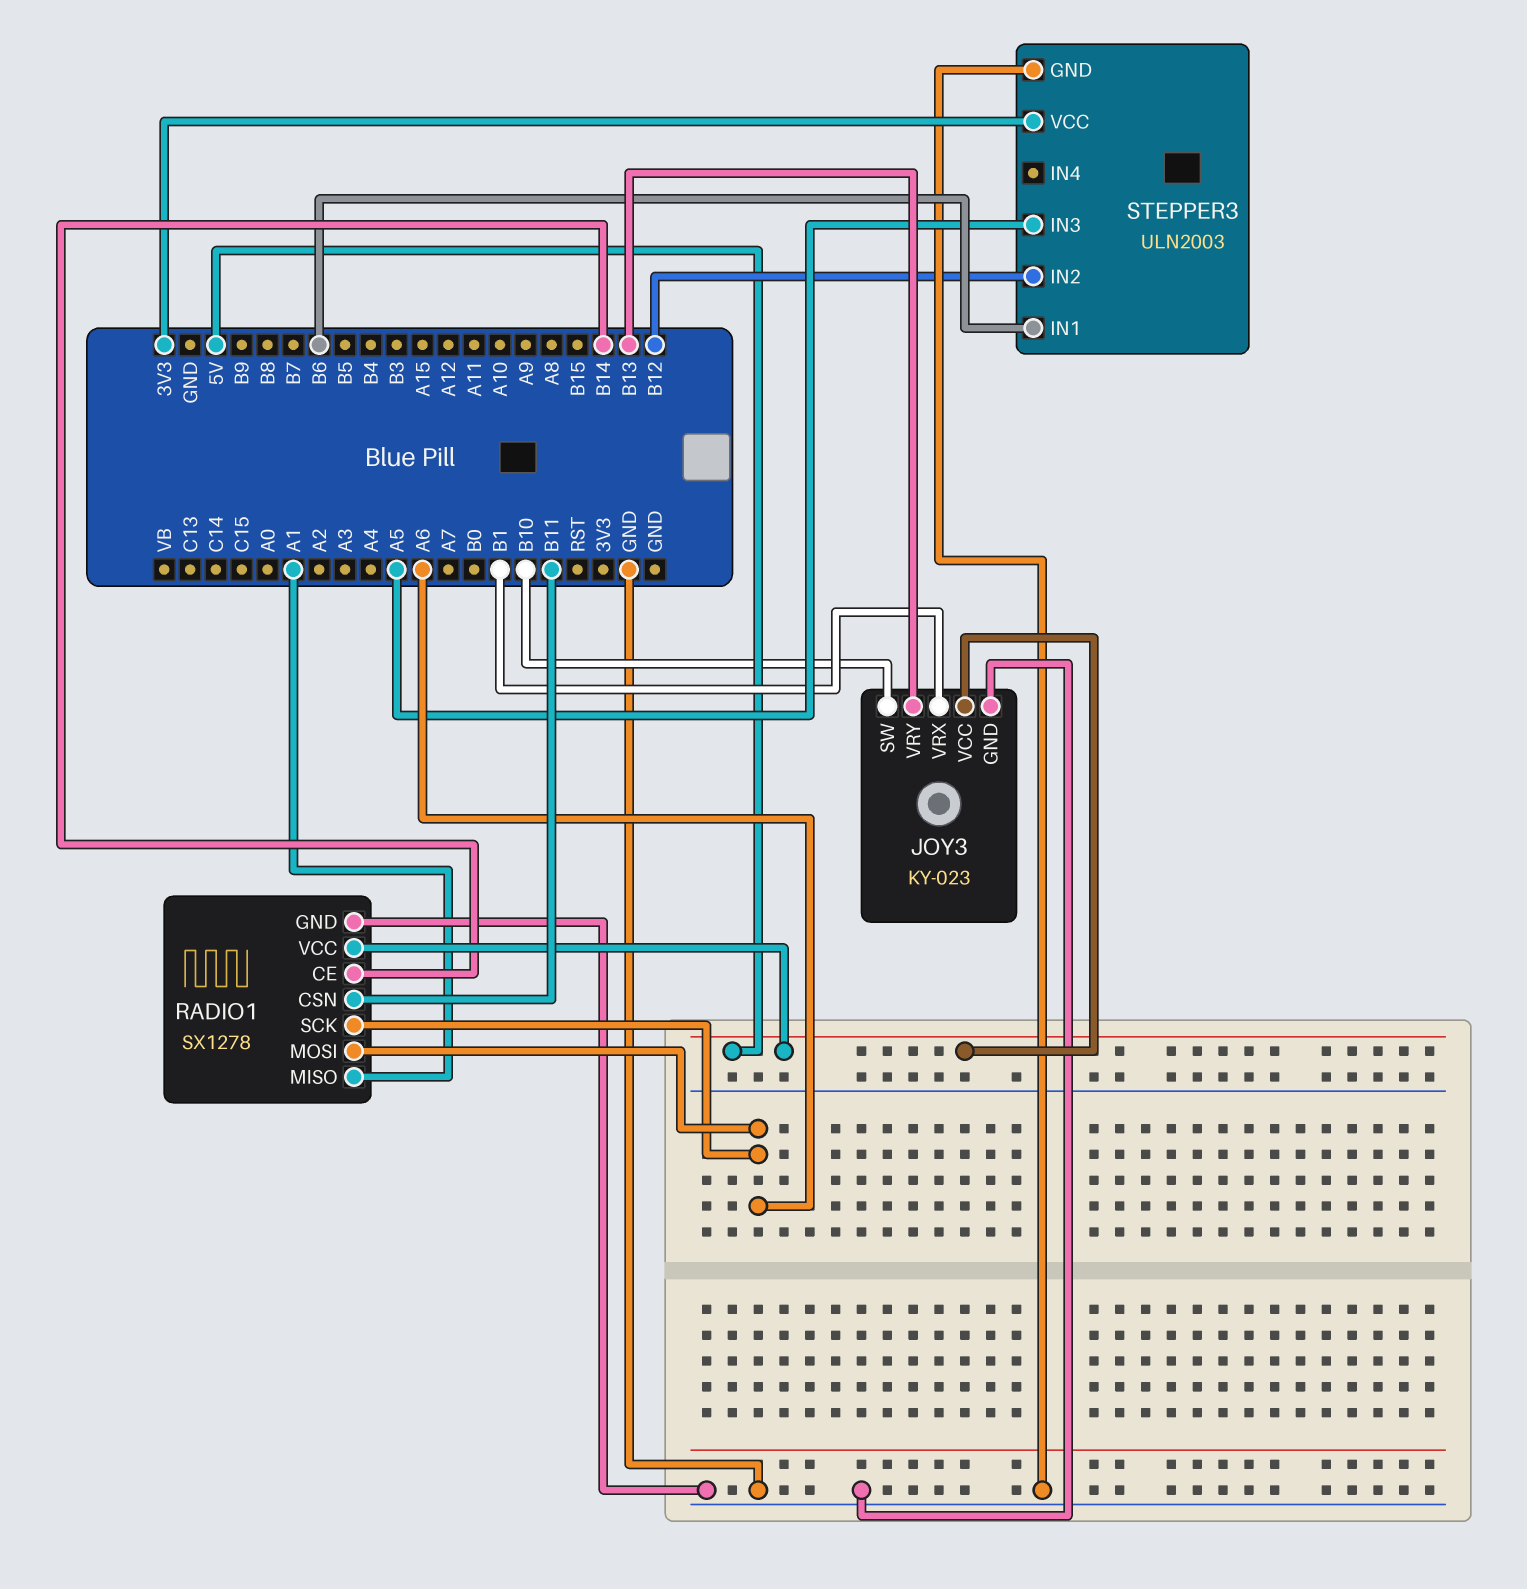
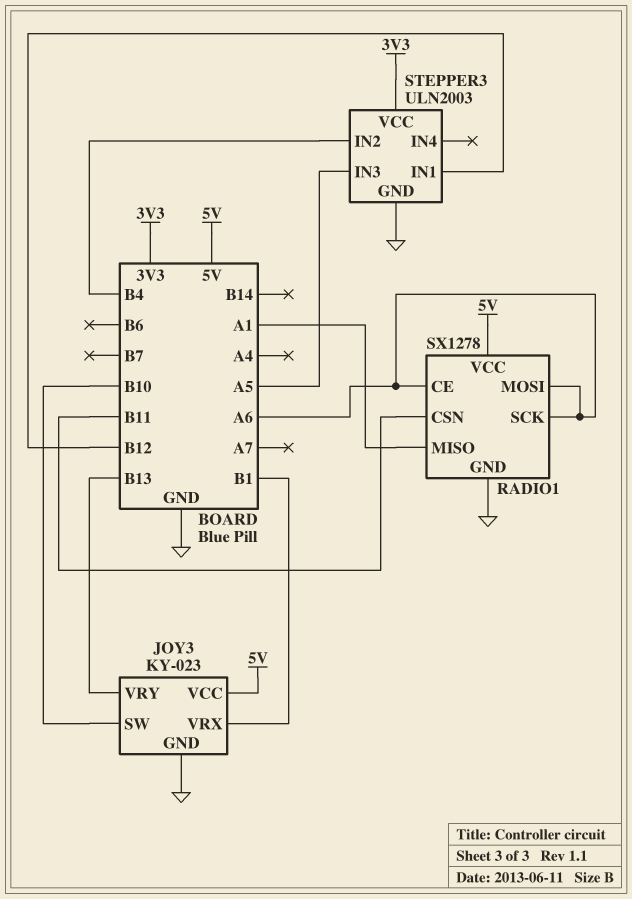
RADIO1 pin CE: B14 -> A6
STEPPER3 pin IN1: B6 -> B12
STEPPER3 pin IN2: B12 -> B4

